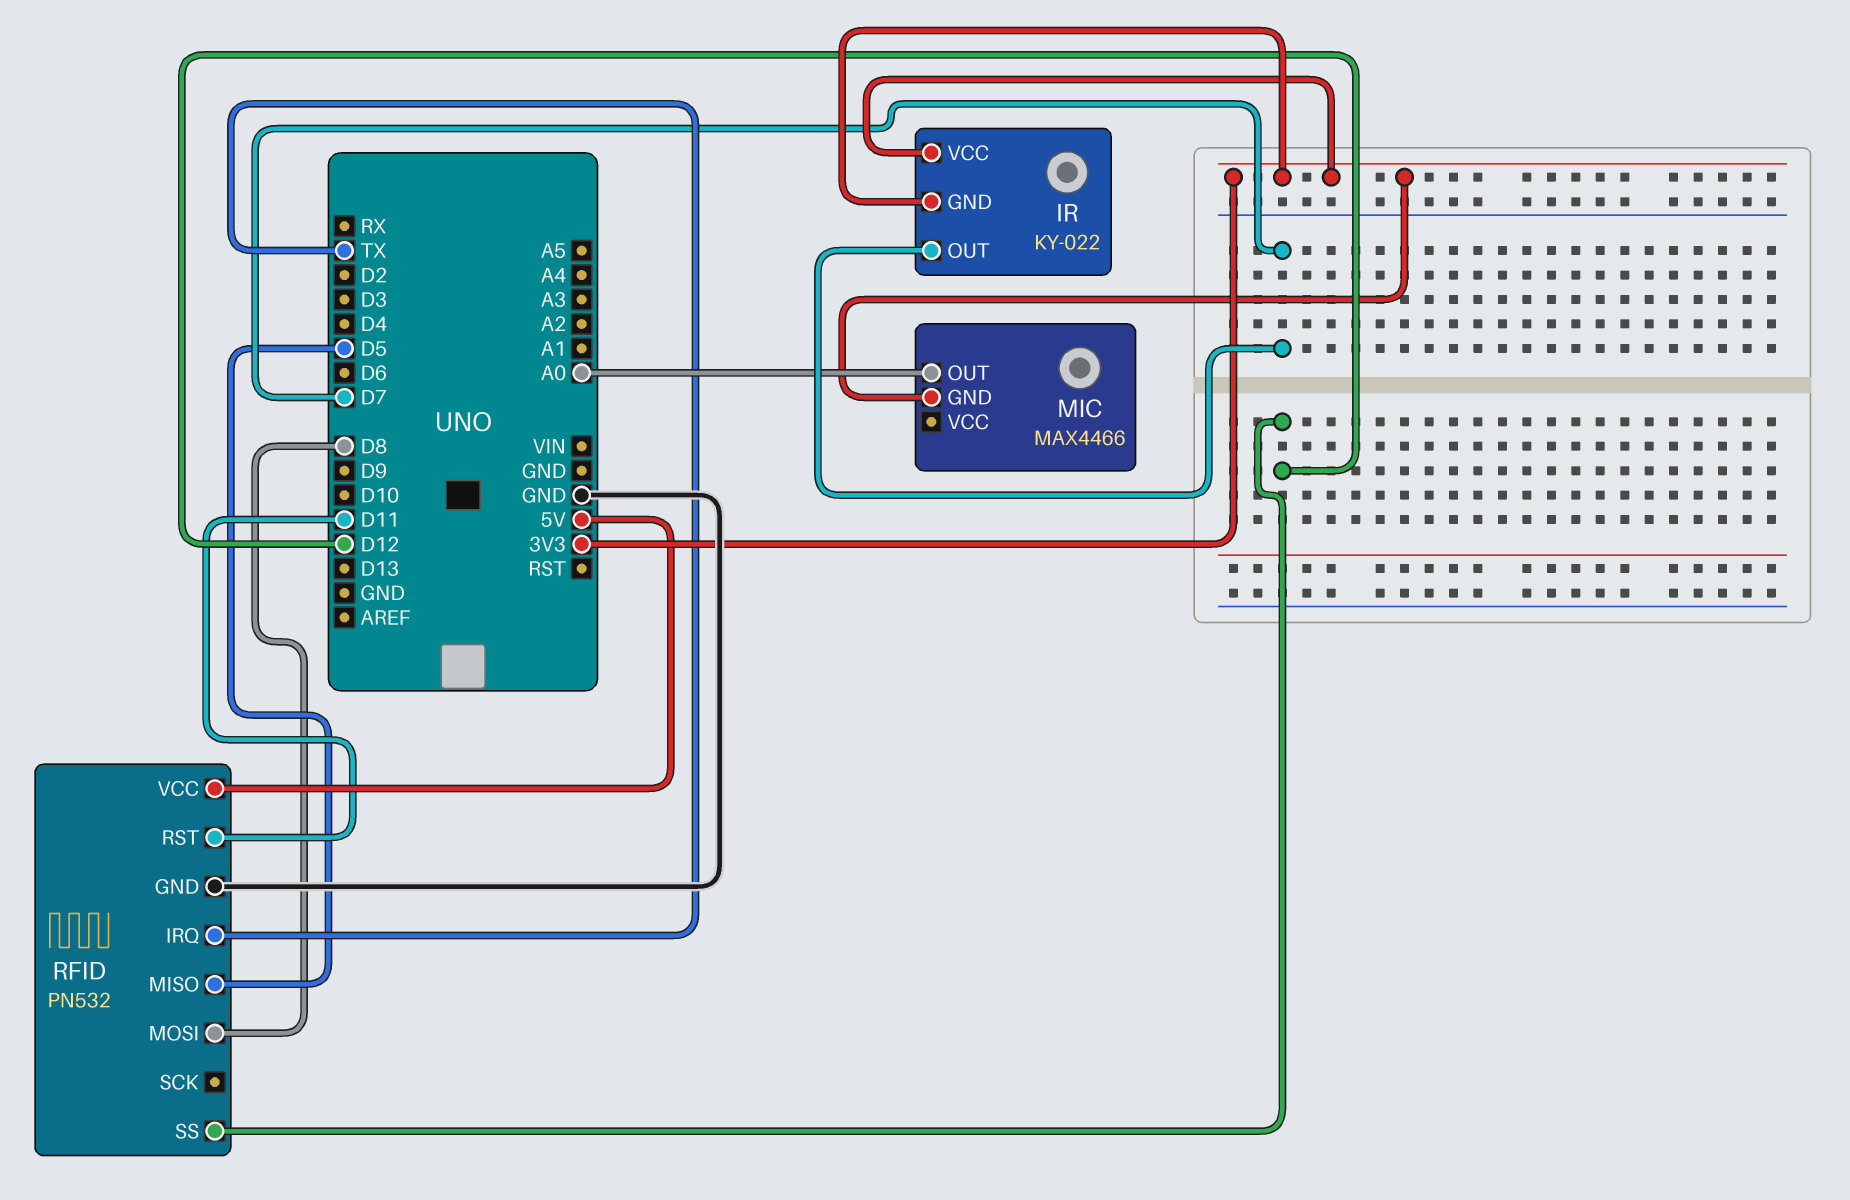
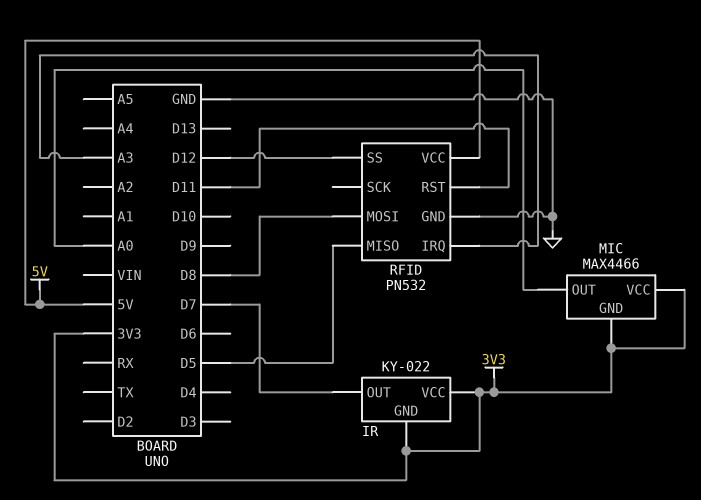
MIC pin VCC: none -> 3V3
RFID pin IRQ: TX -> A3

